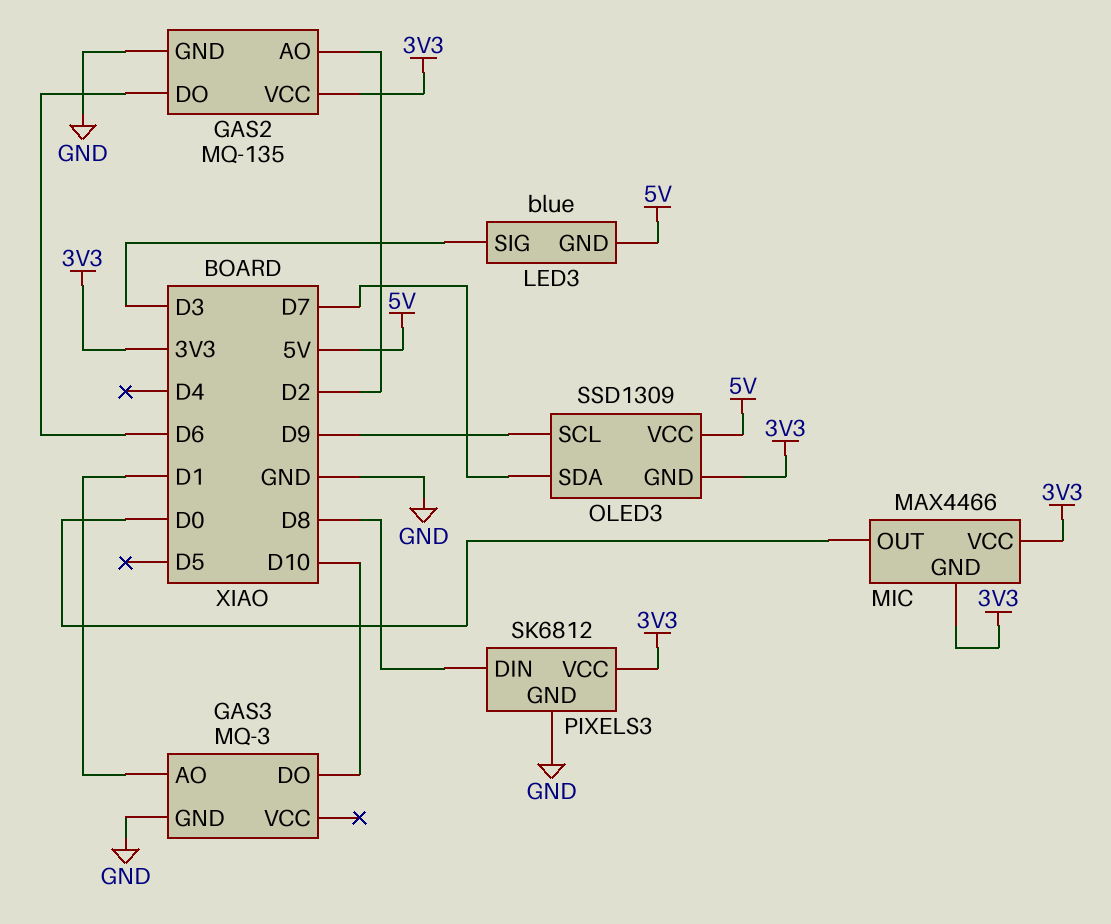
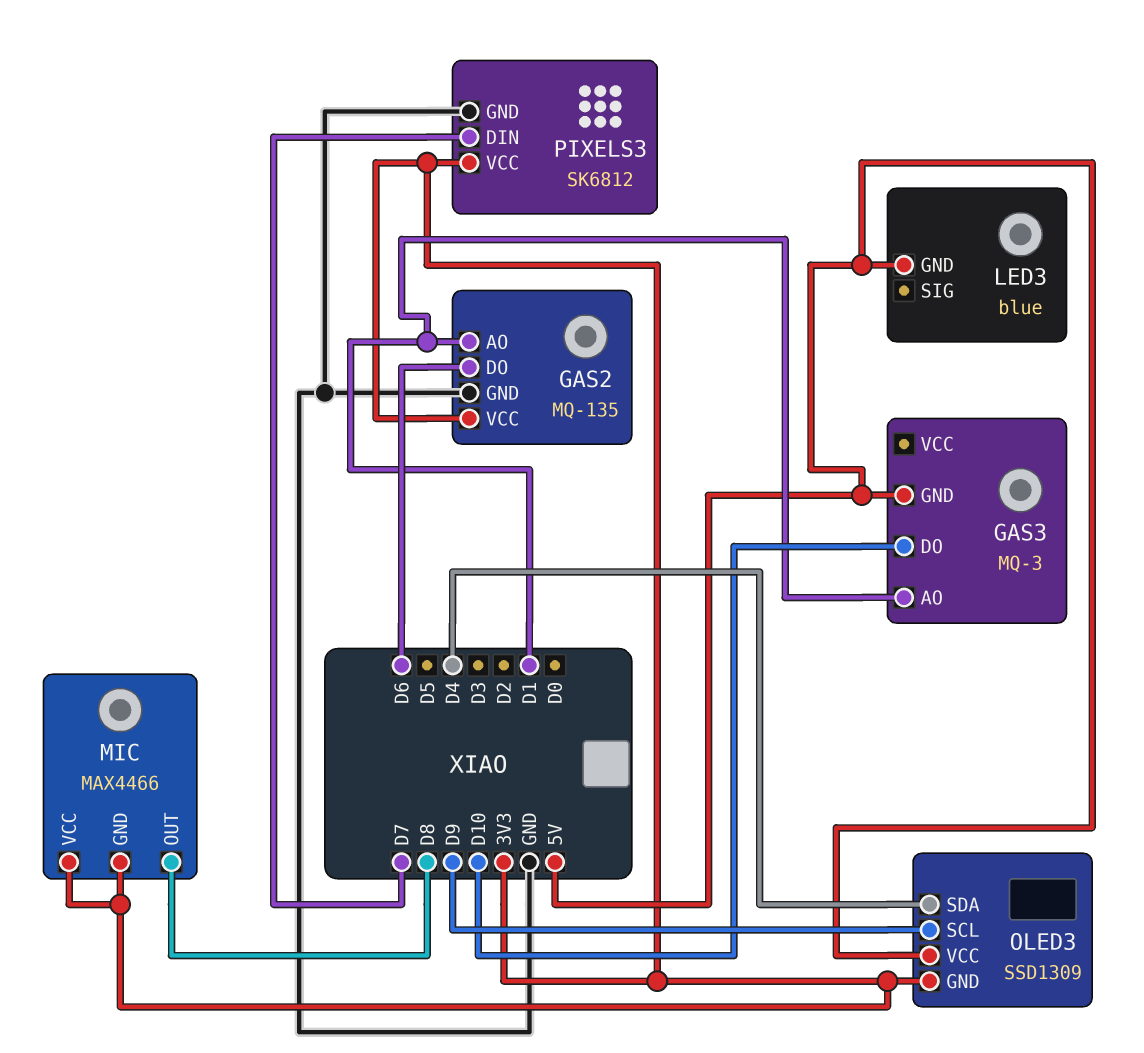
GAS2 pin AO: D2 -> D1
GAS3 pin GND: GND -> 5V
LED3 pin SIG: D3 -> none
MIC pin OUT: D0 -> D8
OLED3 pin SDA: D7 -> D4
PIXELS3 pin DIN: D8 -> D7

